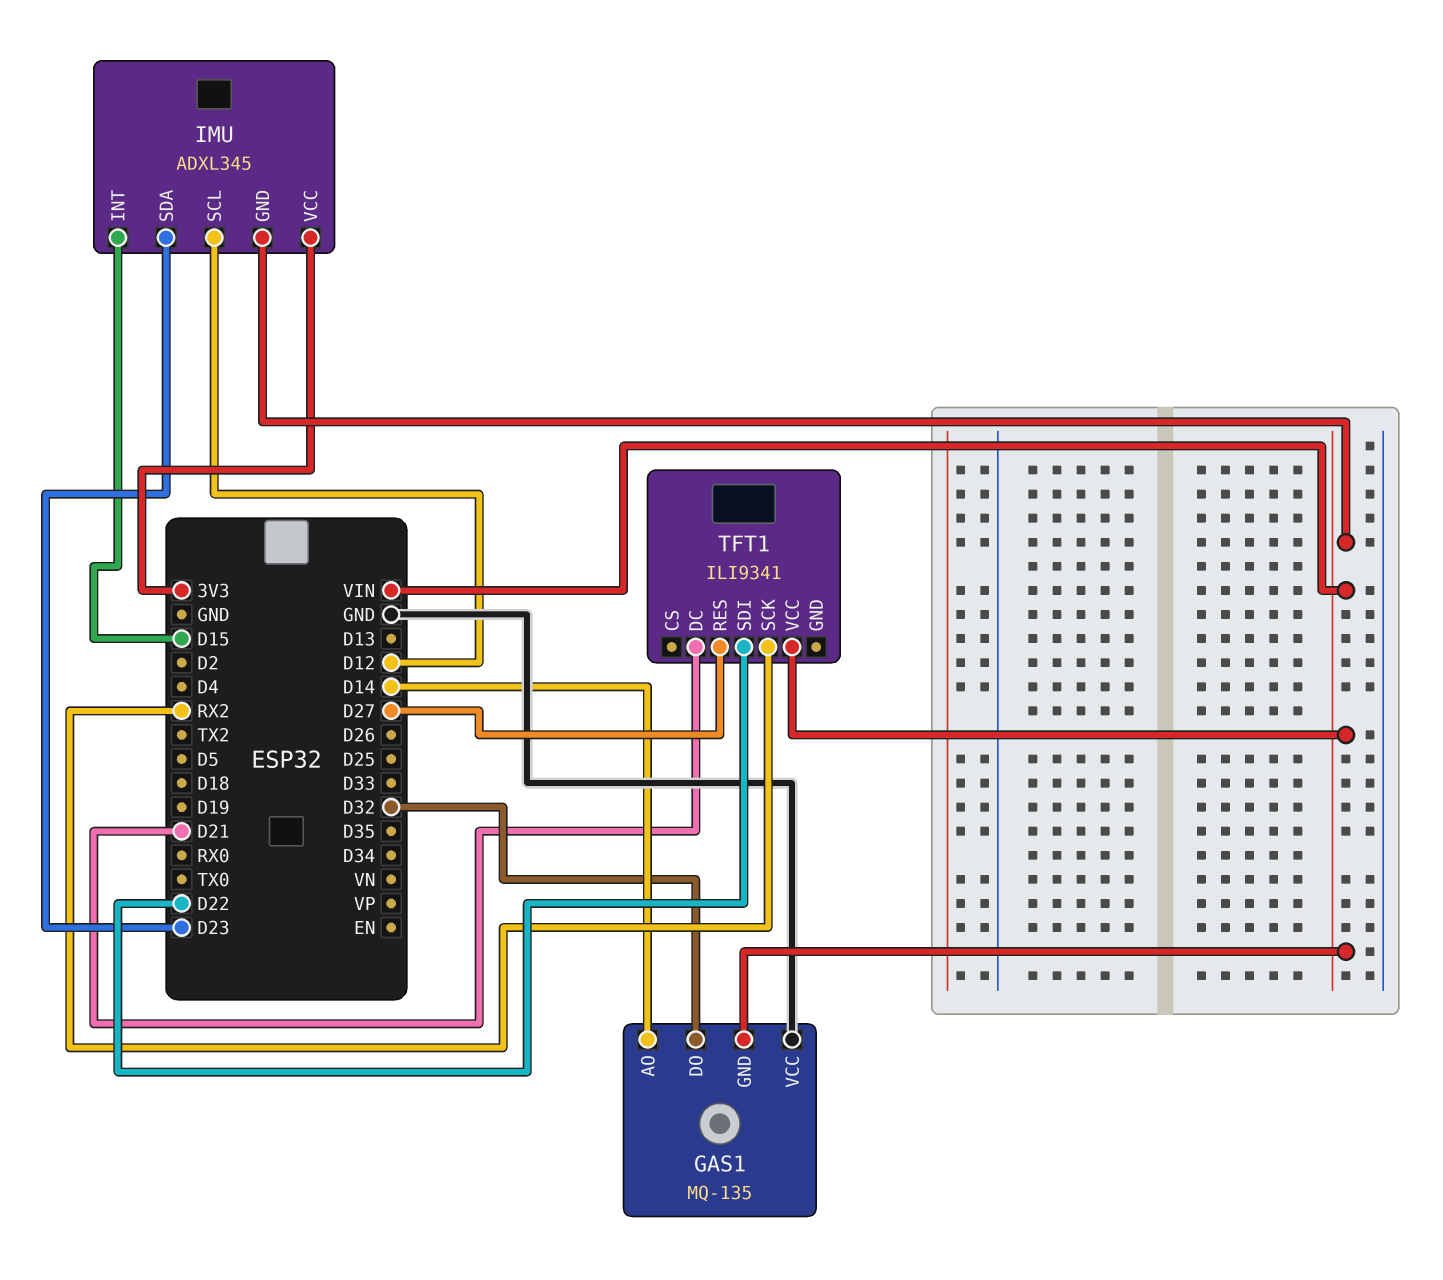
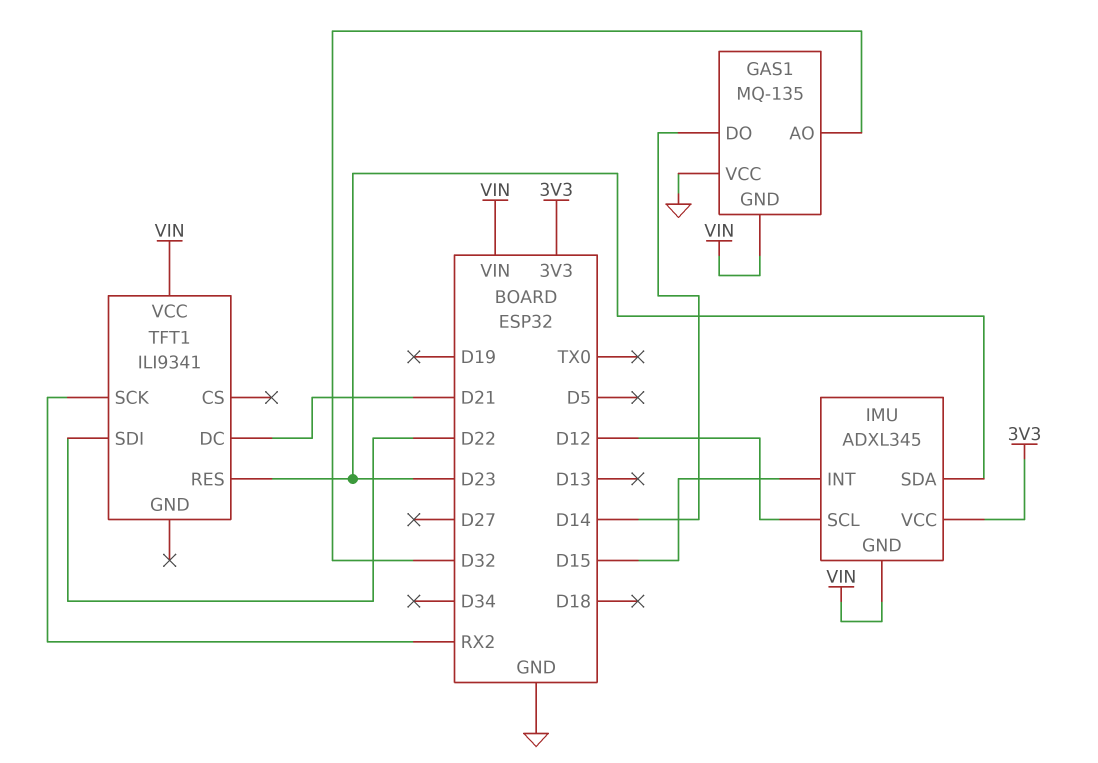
GAS1 pin AO: D14 -> D32
GAS1 pin DO: D32 -> D14
TFT1 pin RES: D27 -> D23

